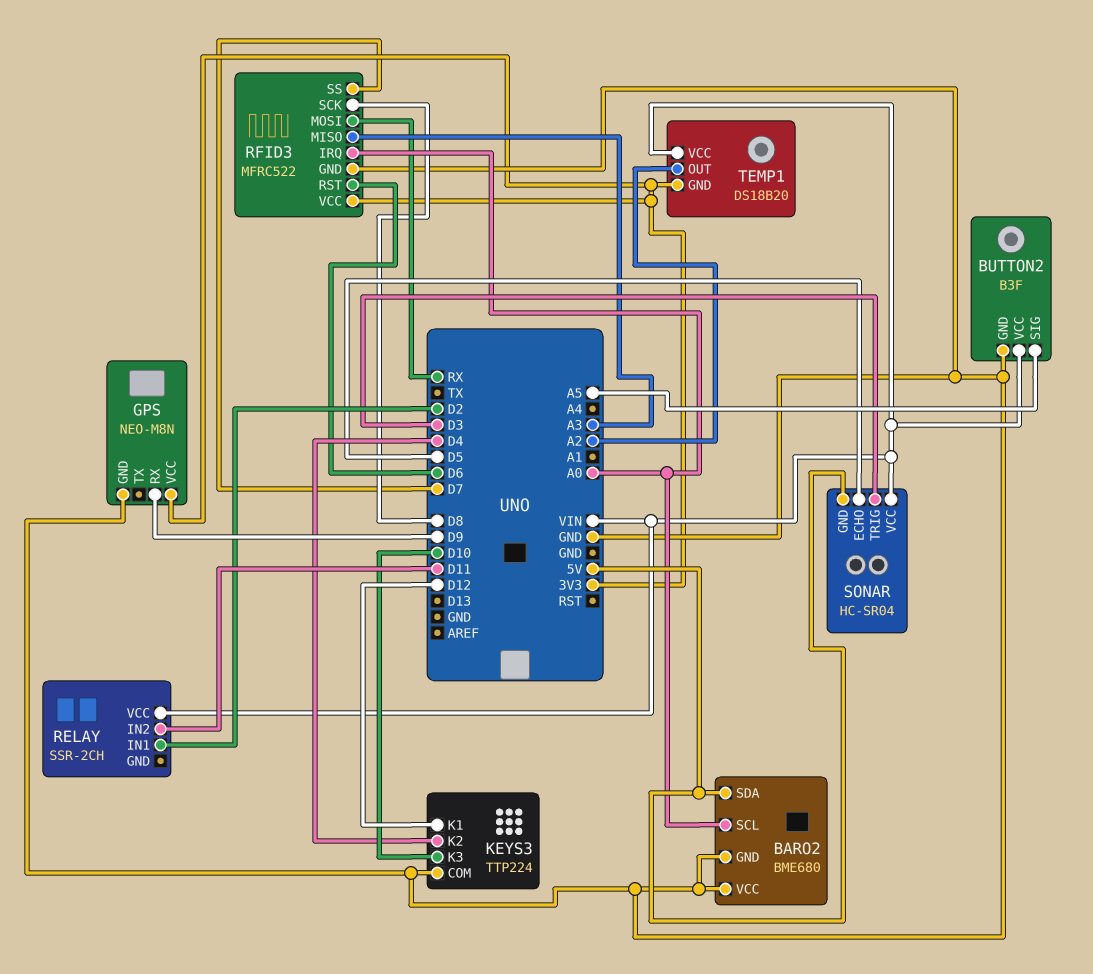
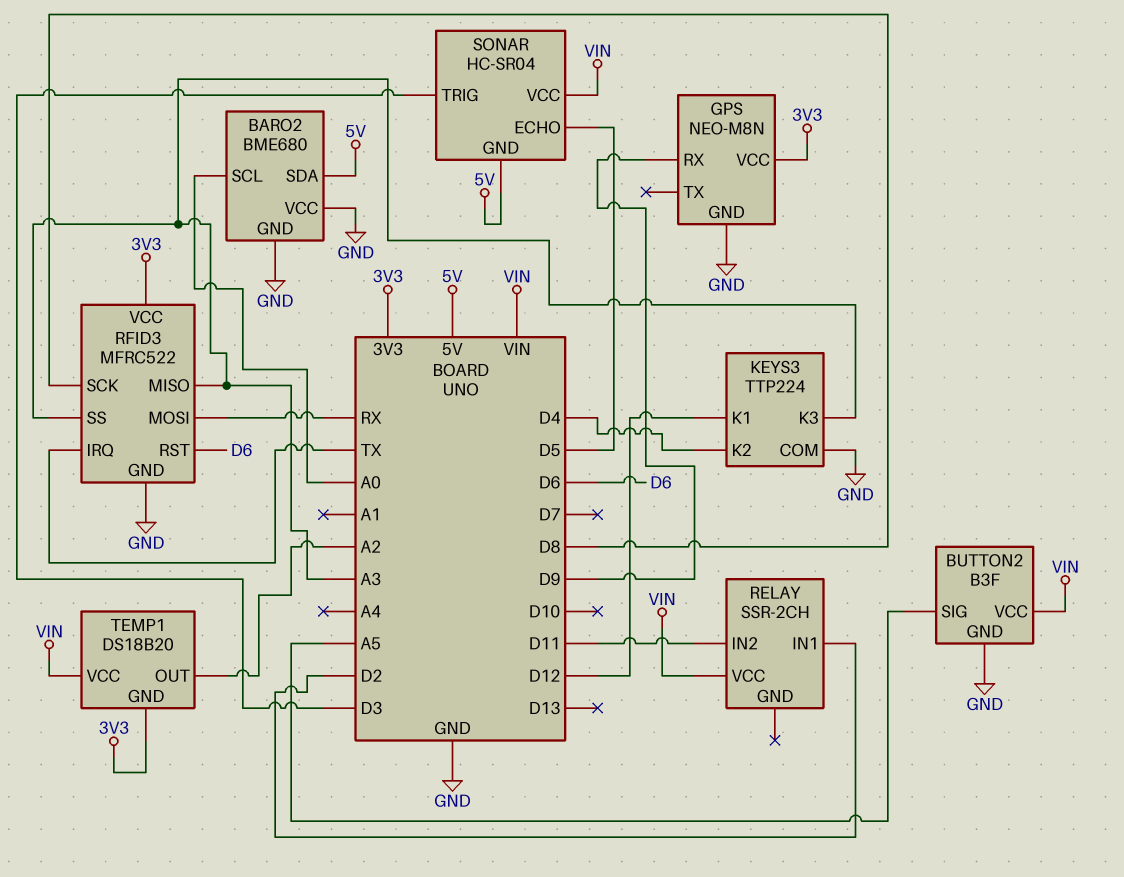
KEYS3 pin K3: D10 -> A3
RFID3 pin IRQ: A0 -> TX
RFID3 pin SS: D7 -> A3

